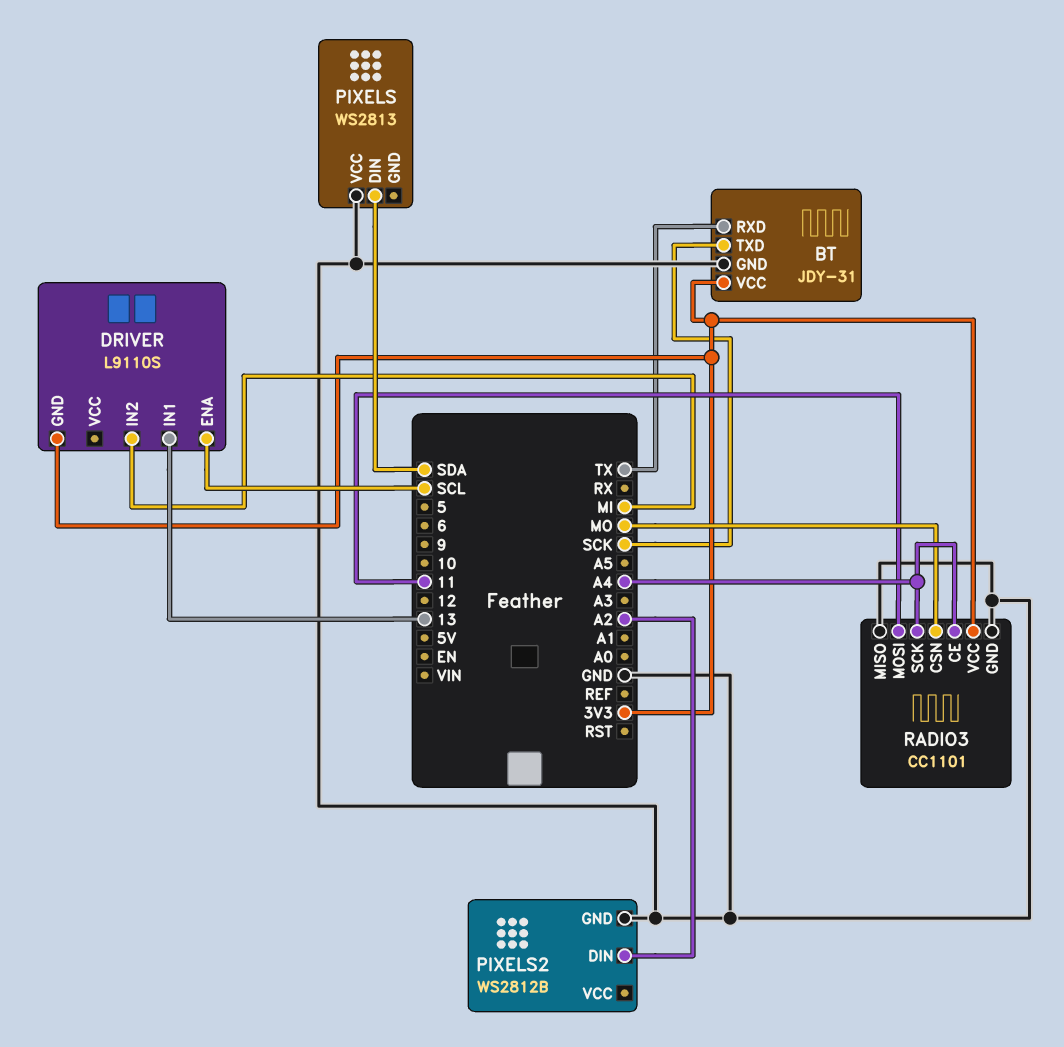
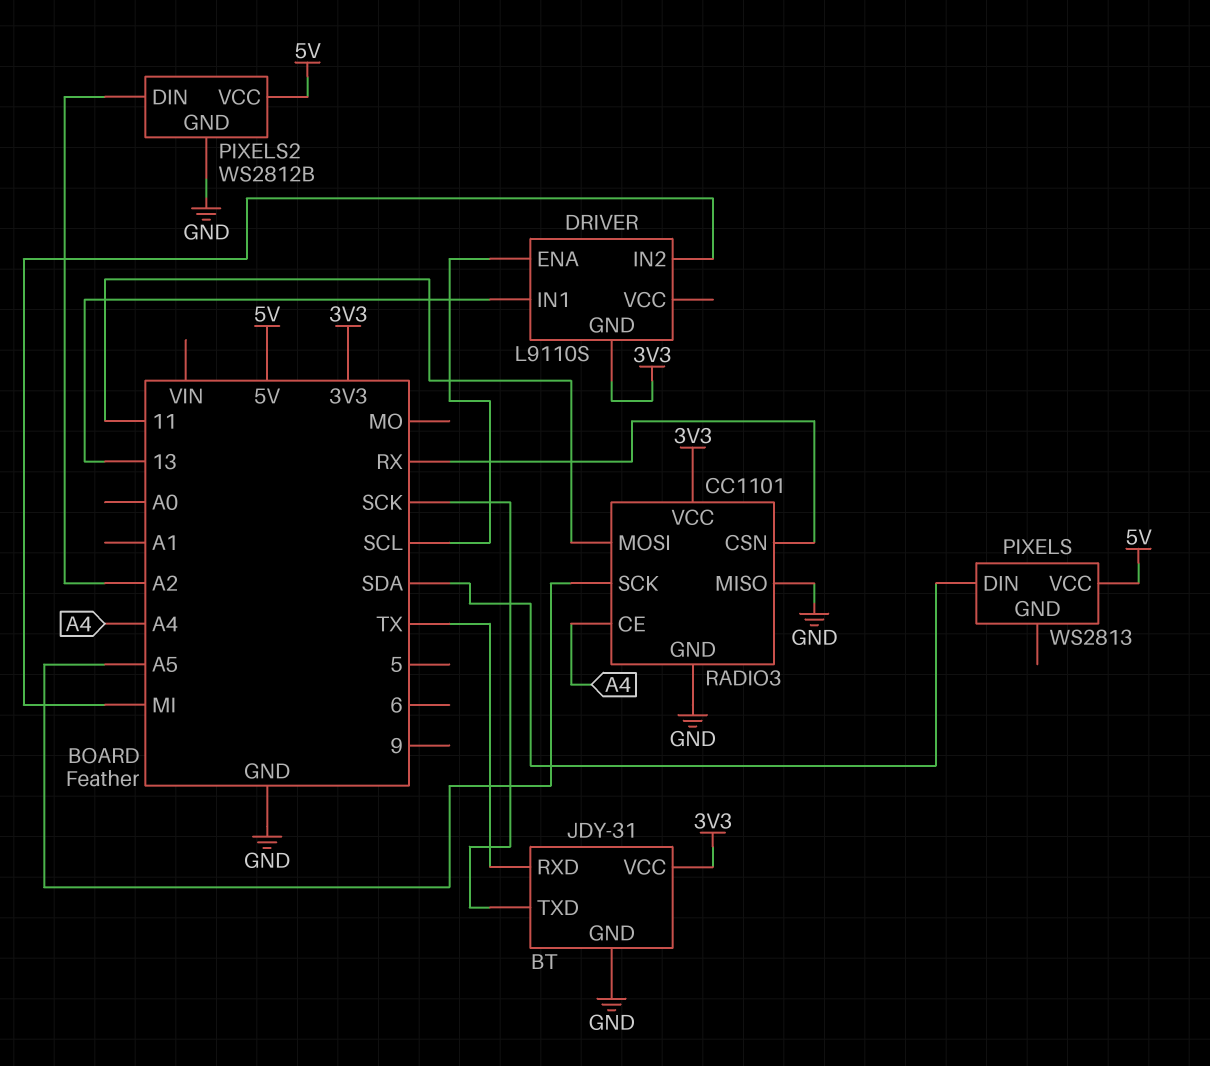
PIXELS pin VCC: GND -> 5V
PIXELS2 pin VCC: none -> 5V
RADIO3 pin CSN: MO -> RX
RADIO3 pin SCK: A4 -> A5

